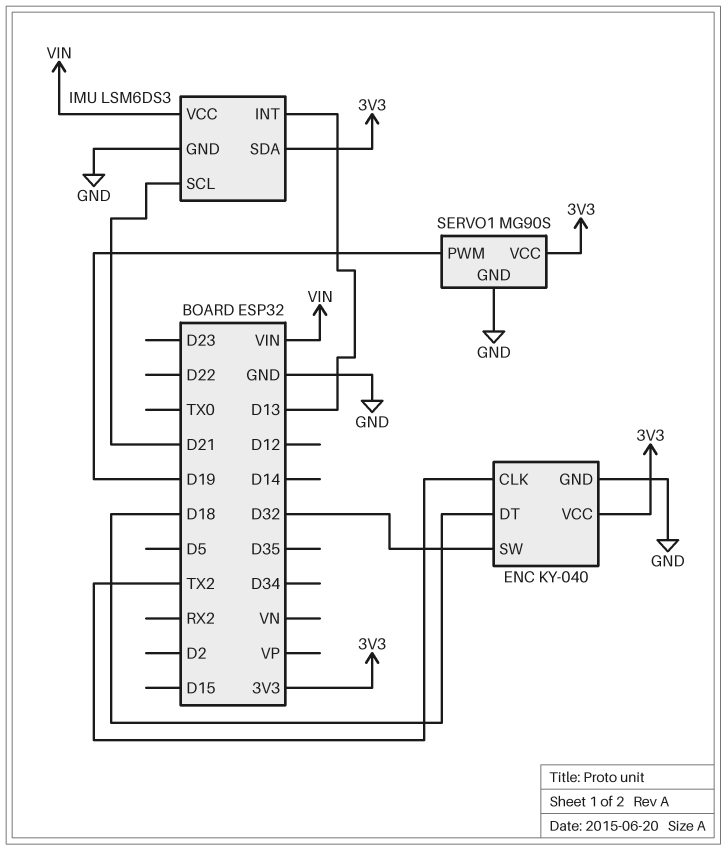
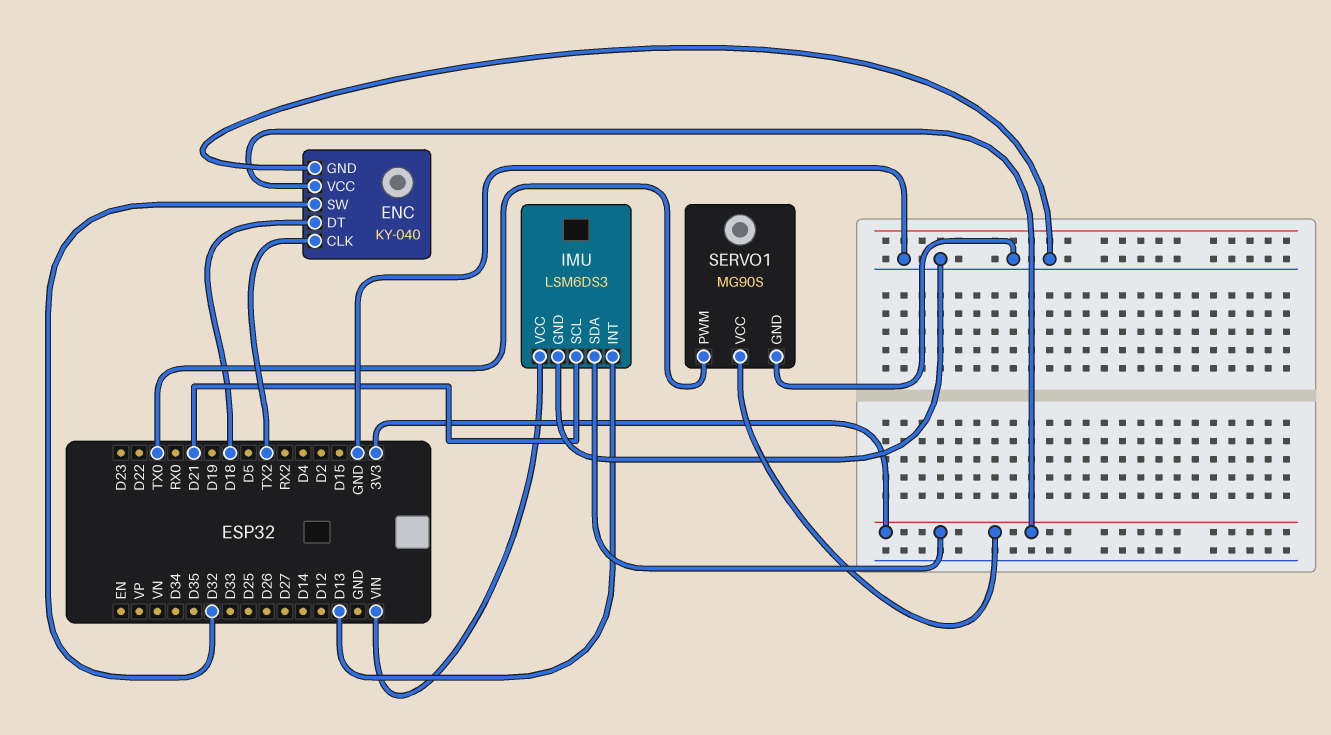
SERVO1 pin PWM: D19 -> TX0

